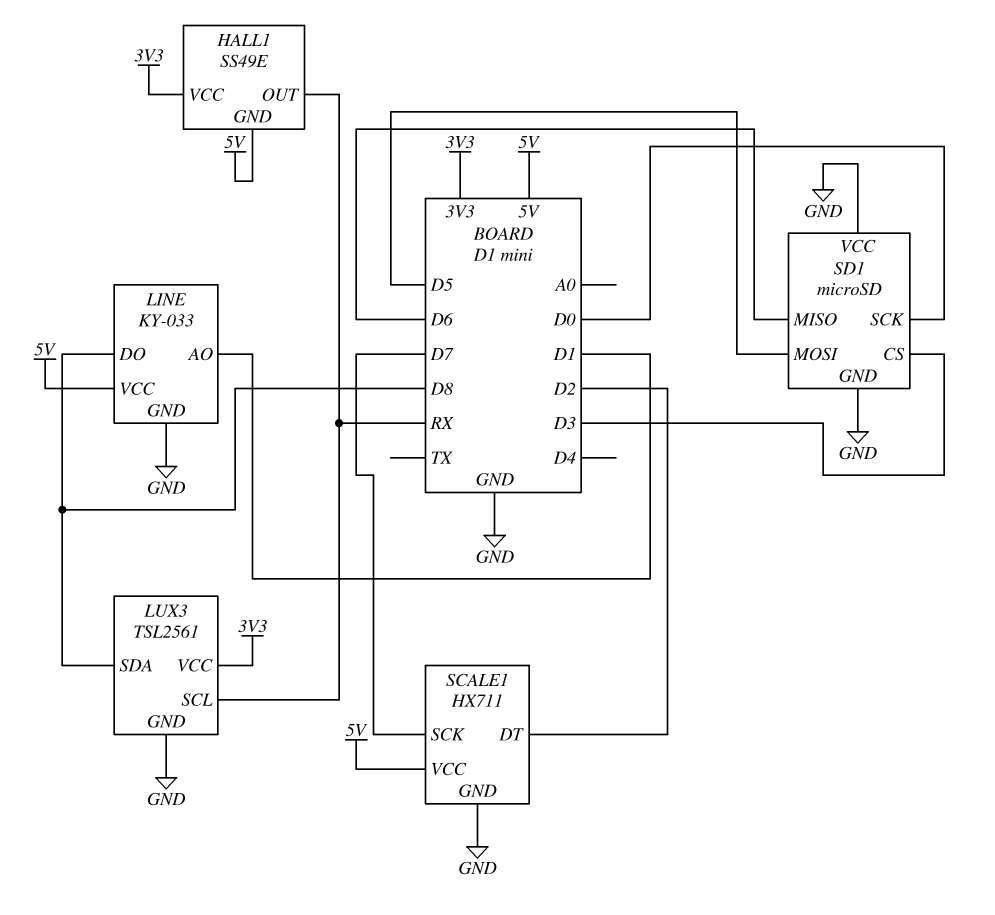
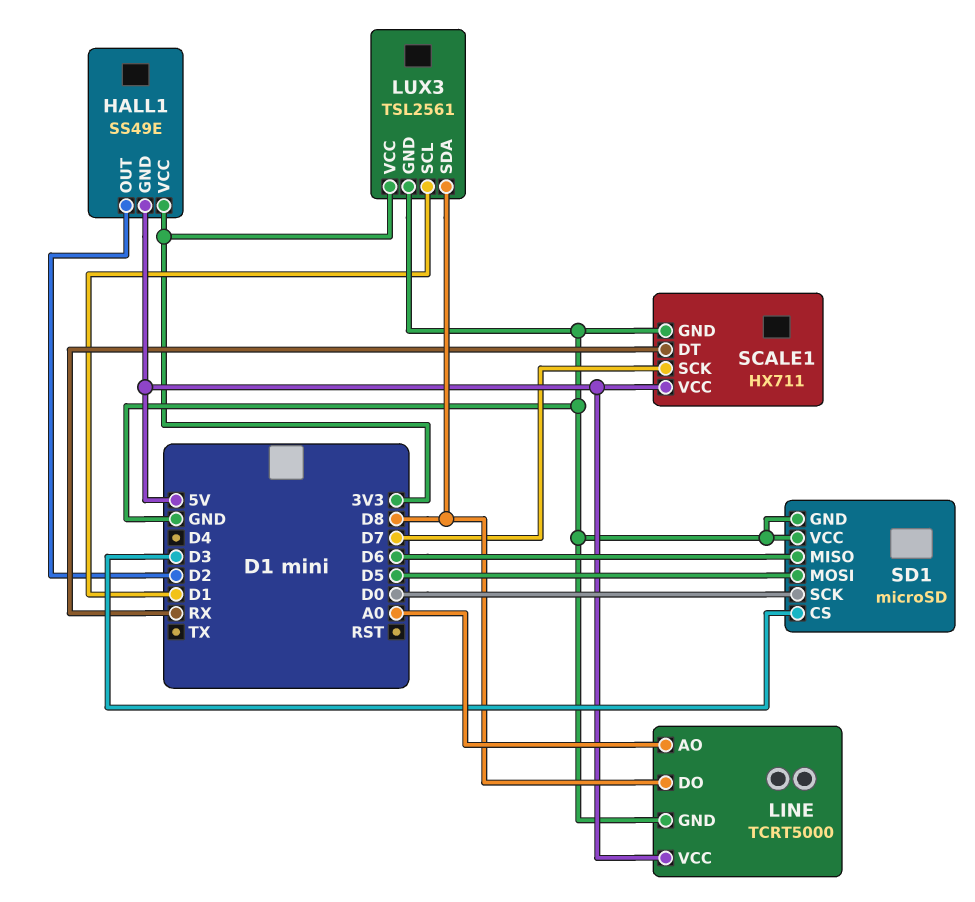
HALL1 pin OUT: RX -> D2
LINE: KY-033 -> TCRT5000
LINE pin AO: D1 -> A0
LUX3 pin SCL: RX -> D1
SCALE1 pin DT: D2 -> RX

